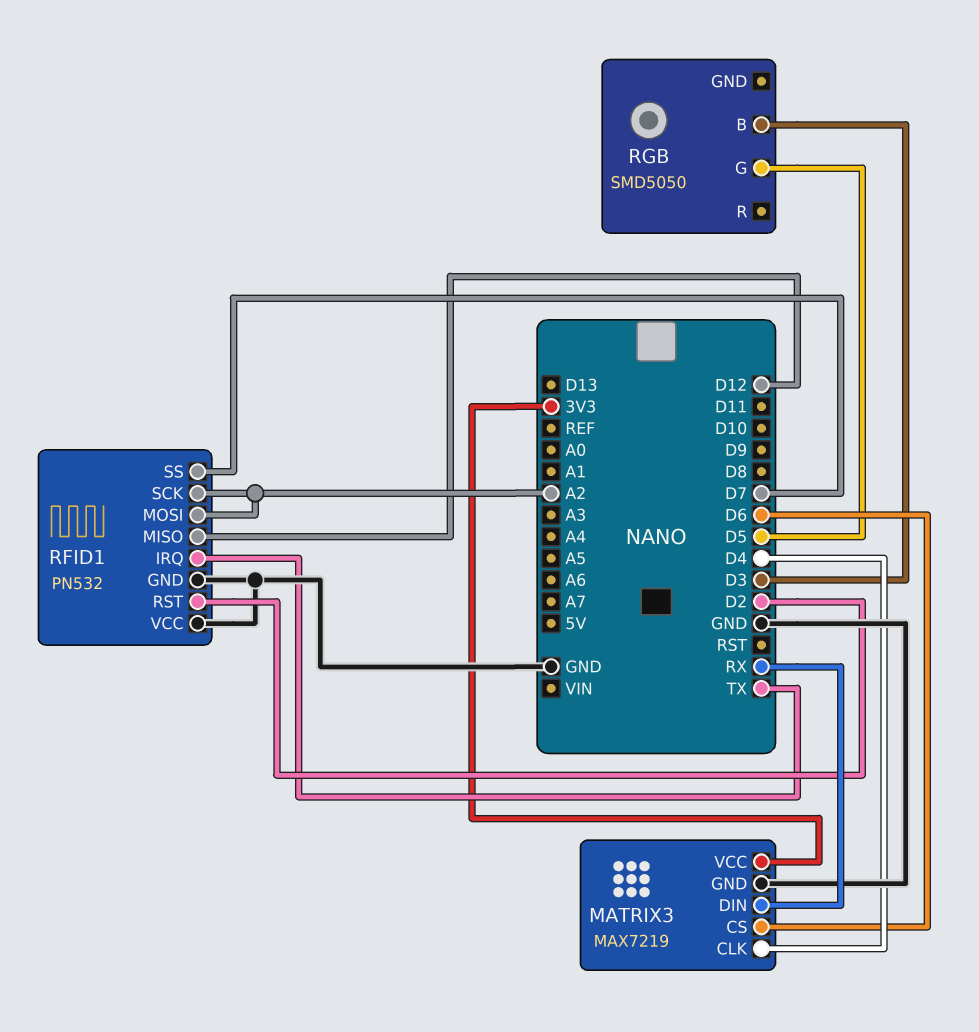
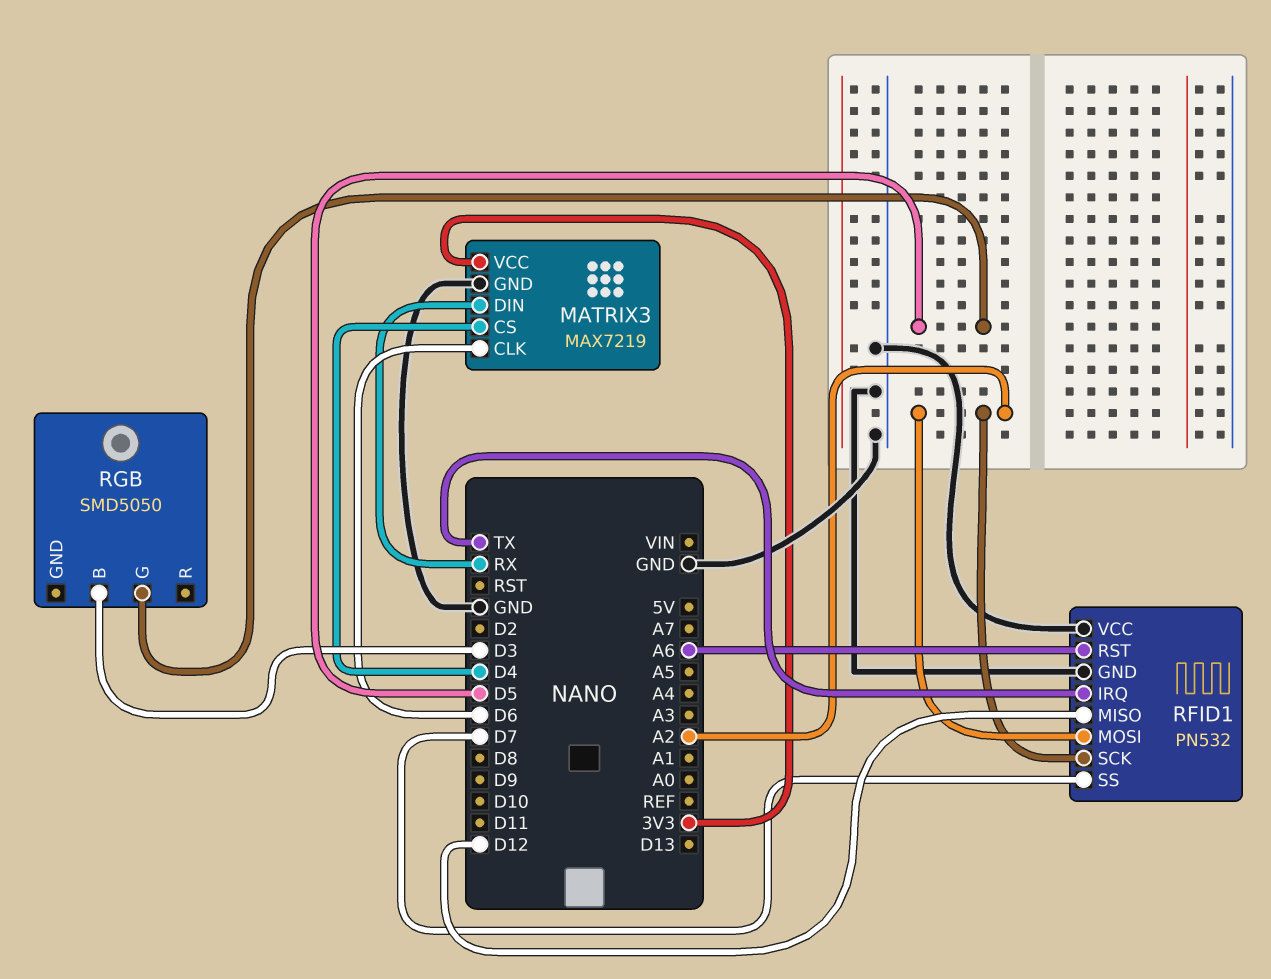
MATRIX3 pin CLK: D4 -> D6
MATRIX3 pin CS: D6 -> D4
RFID1 pin RST: D2 -> A6

